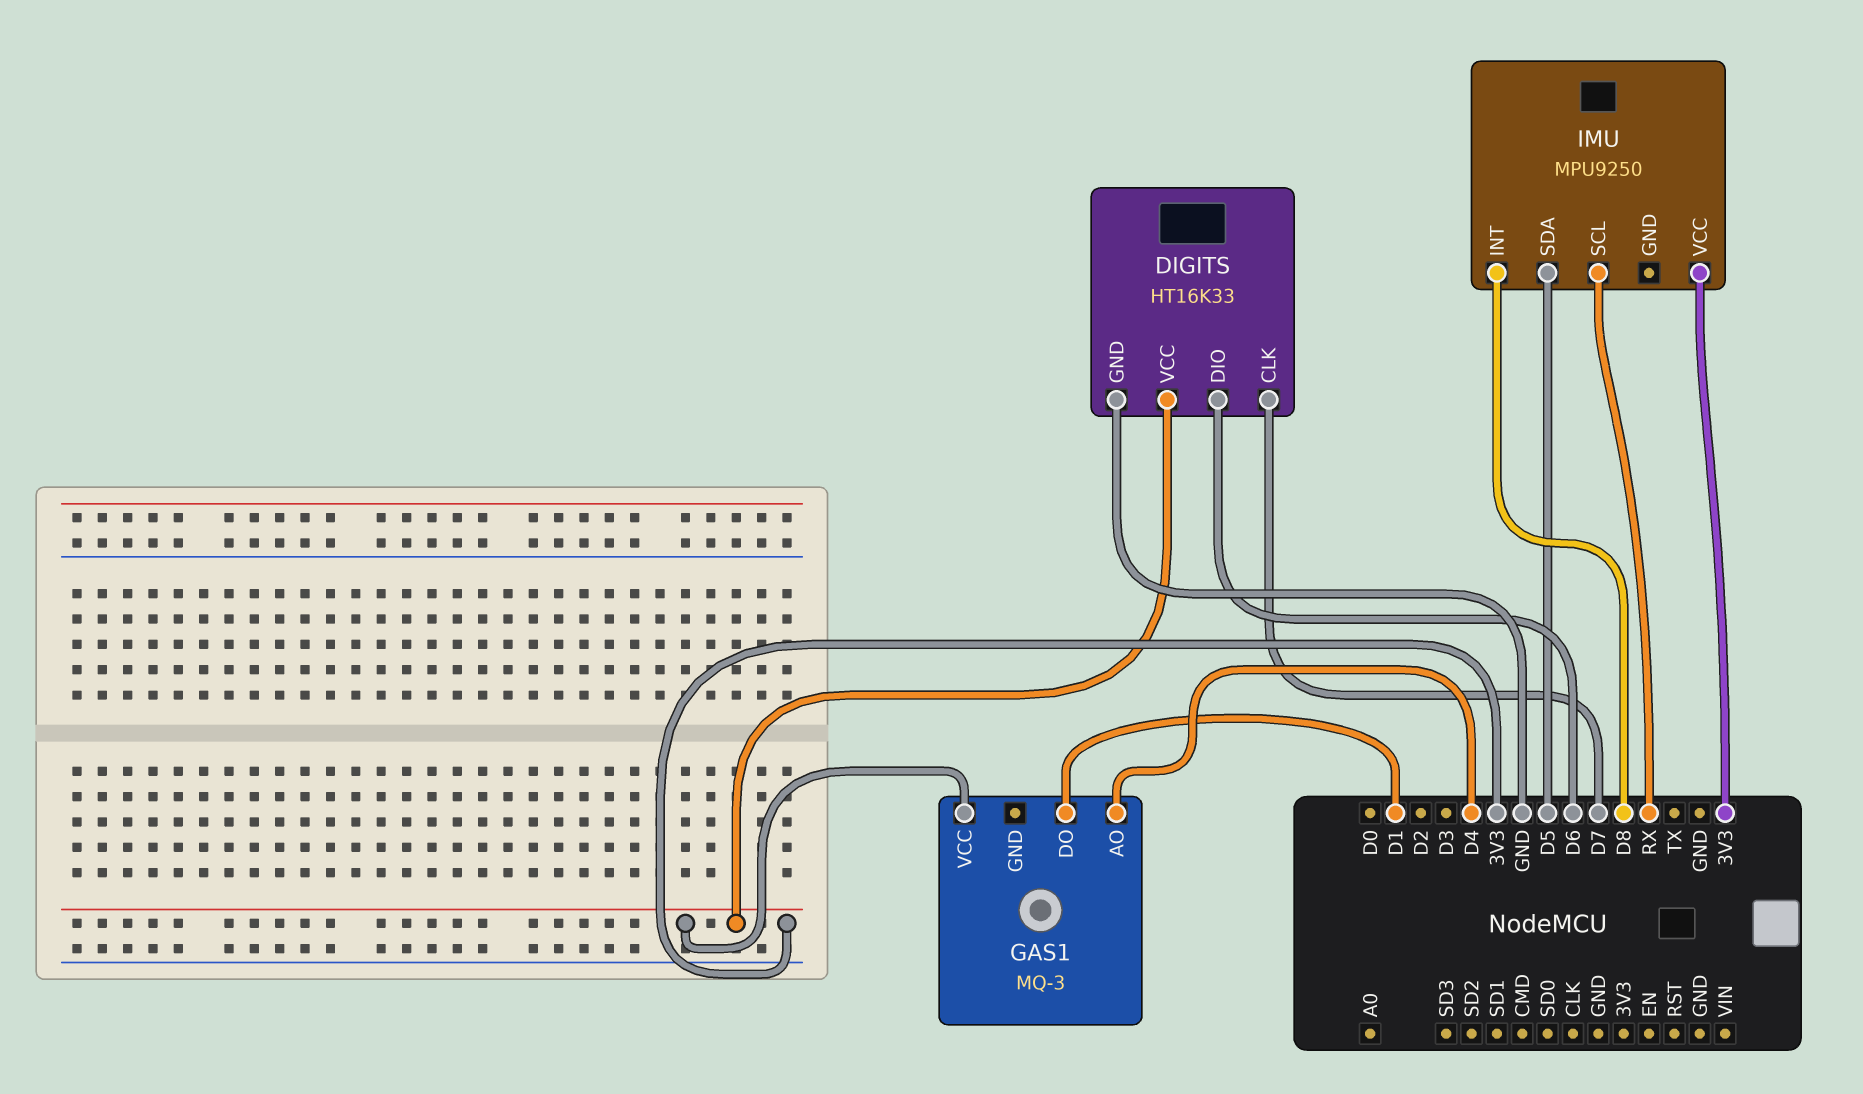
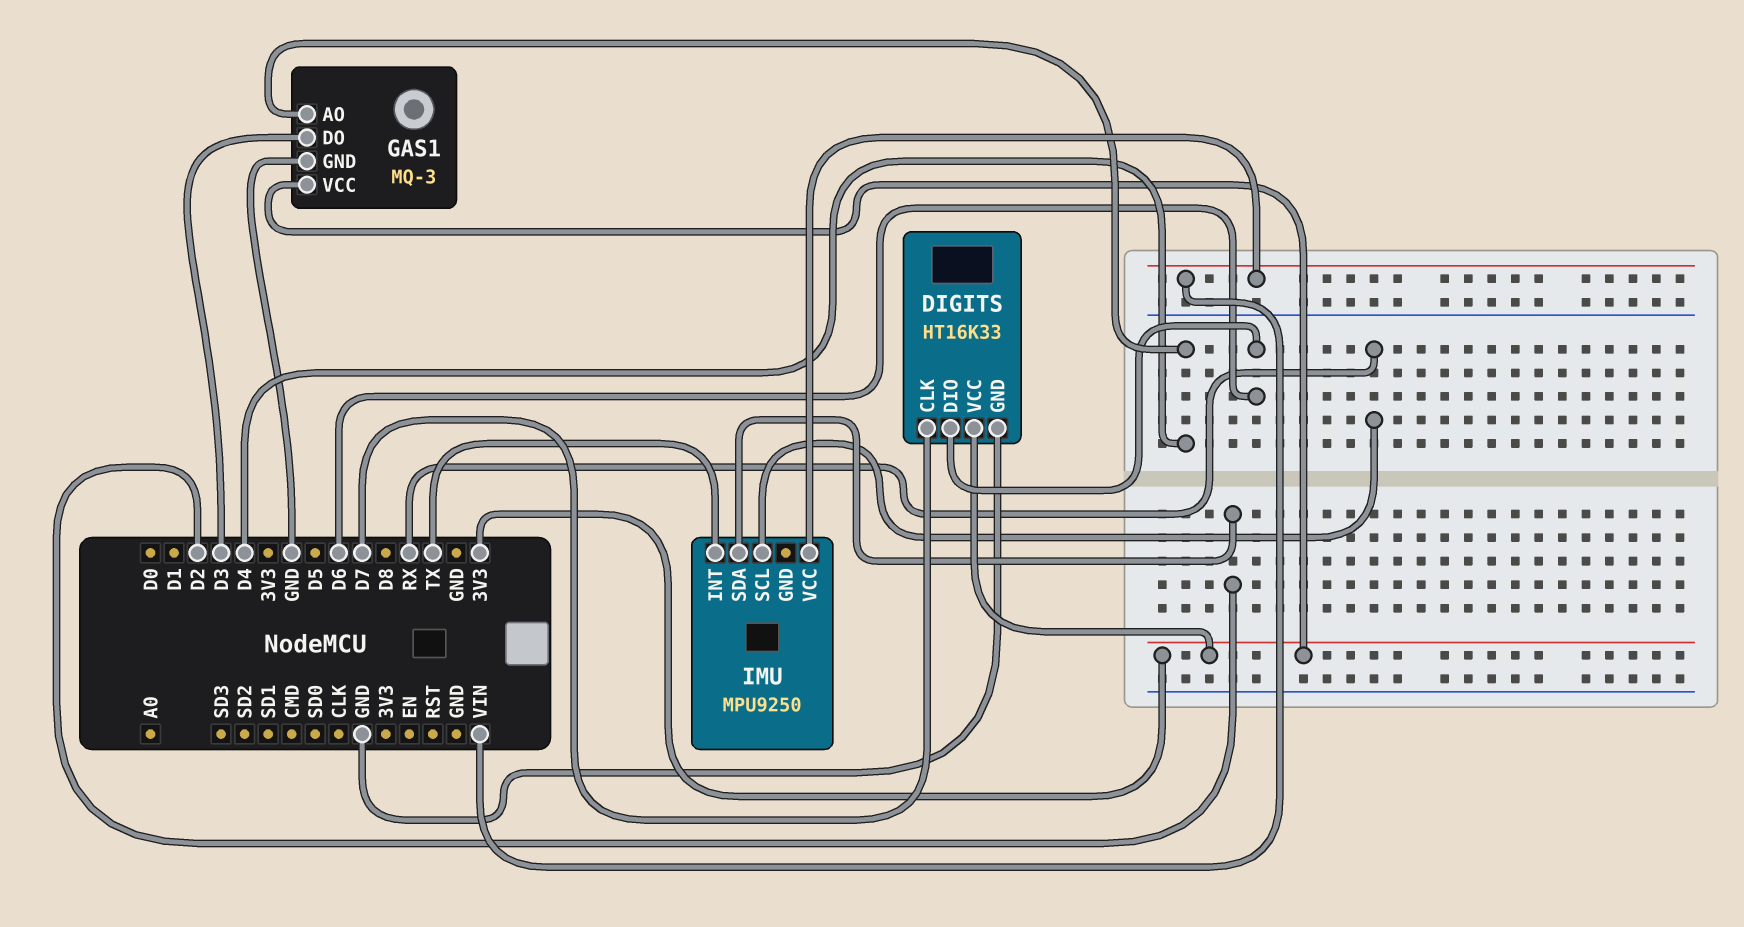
GAS1 pin DO: D1 -> D3
GAS1 pin GND: none -> GND
IMU pin INT: D8 -> TX
IMU pin SDA: D5 -> D2
IMU pin VCC: 3V3 -> VIN

